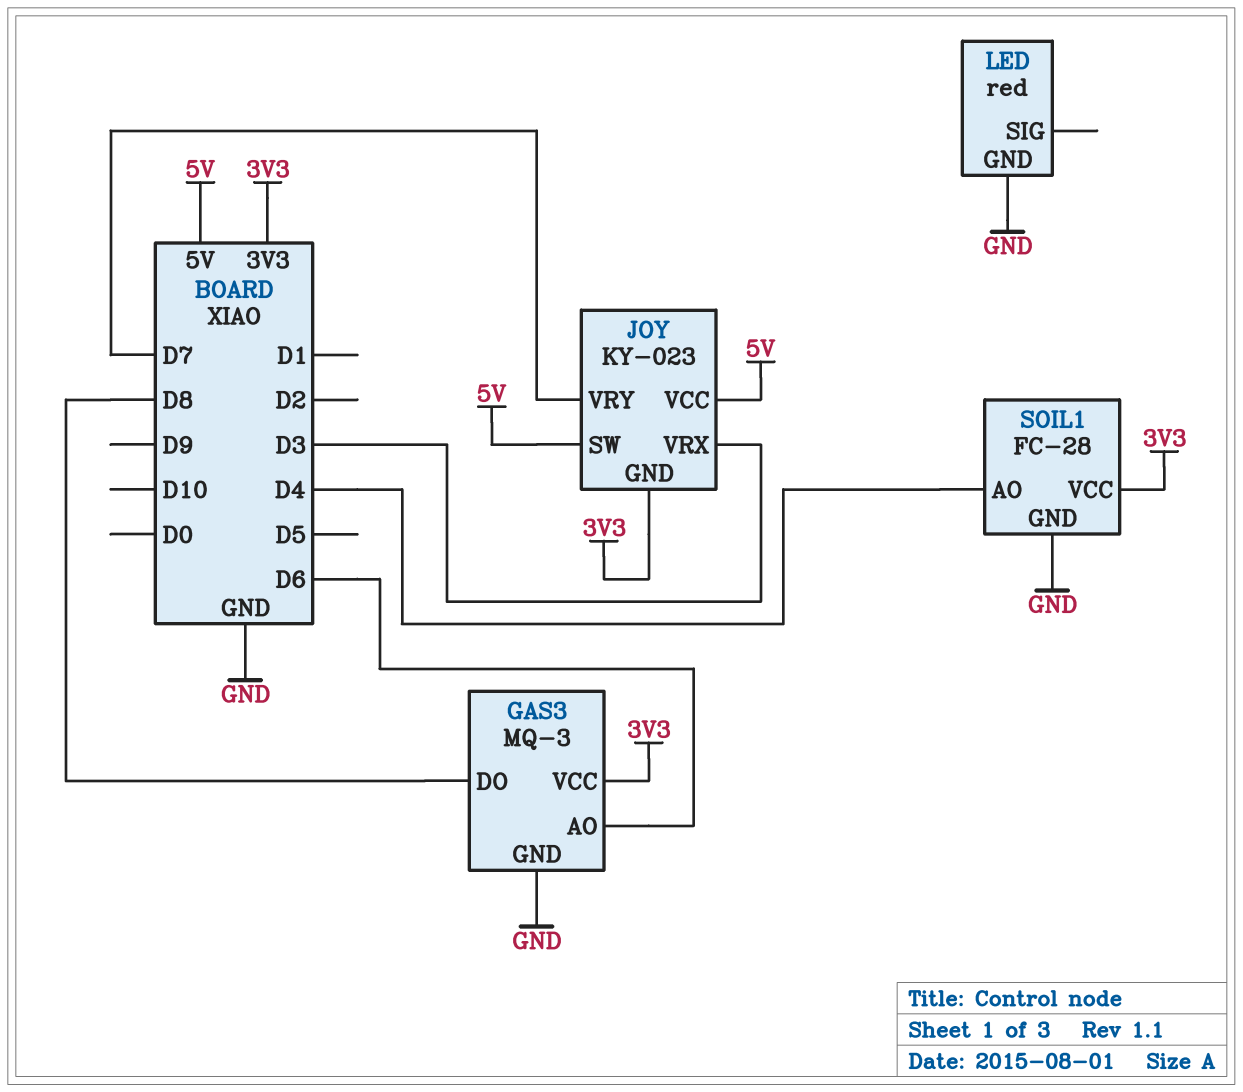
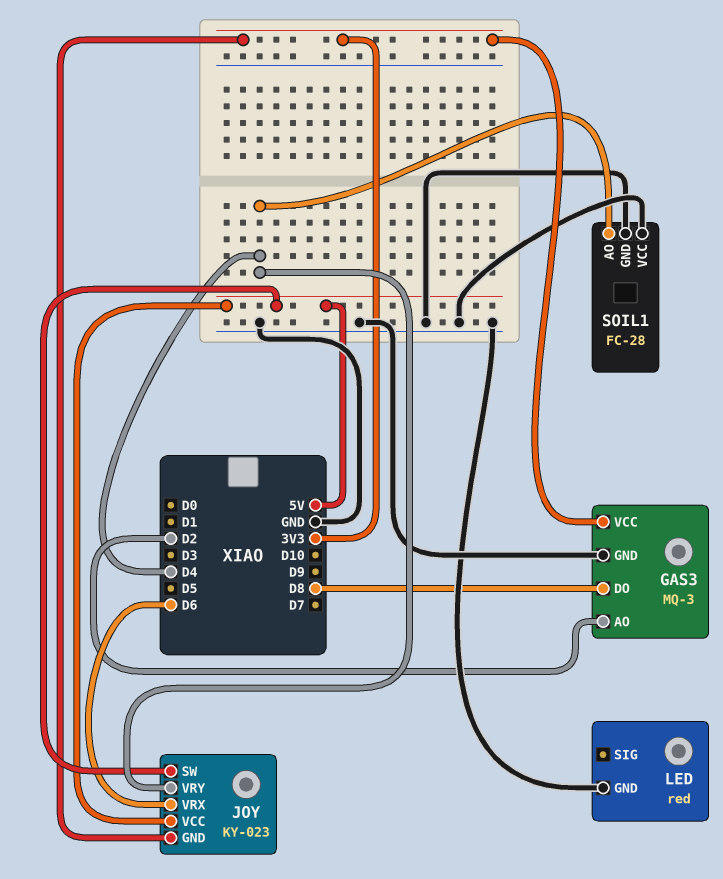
GAS3 pin AO: D6 -> D2
JOY pin VRX: D3 -> D6
JOY pin VRY: D7 -> D4
SOIL1 pin VCC: 3V3 -> GND

